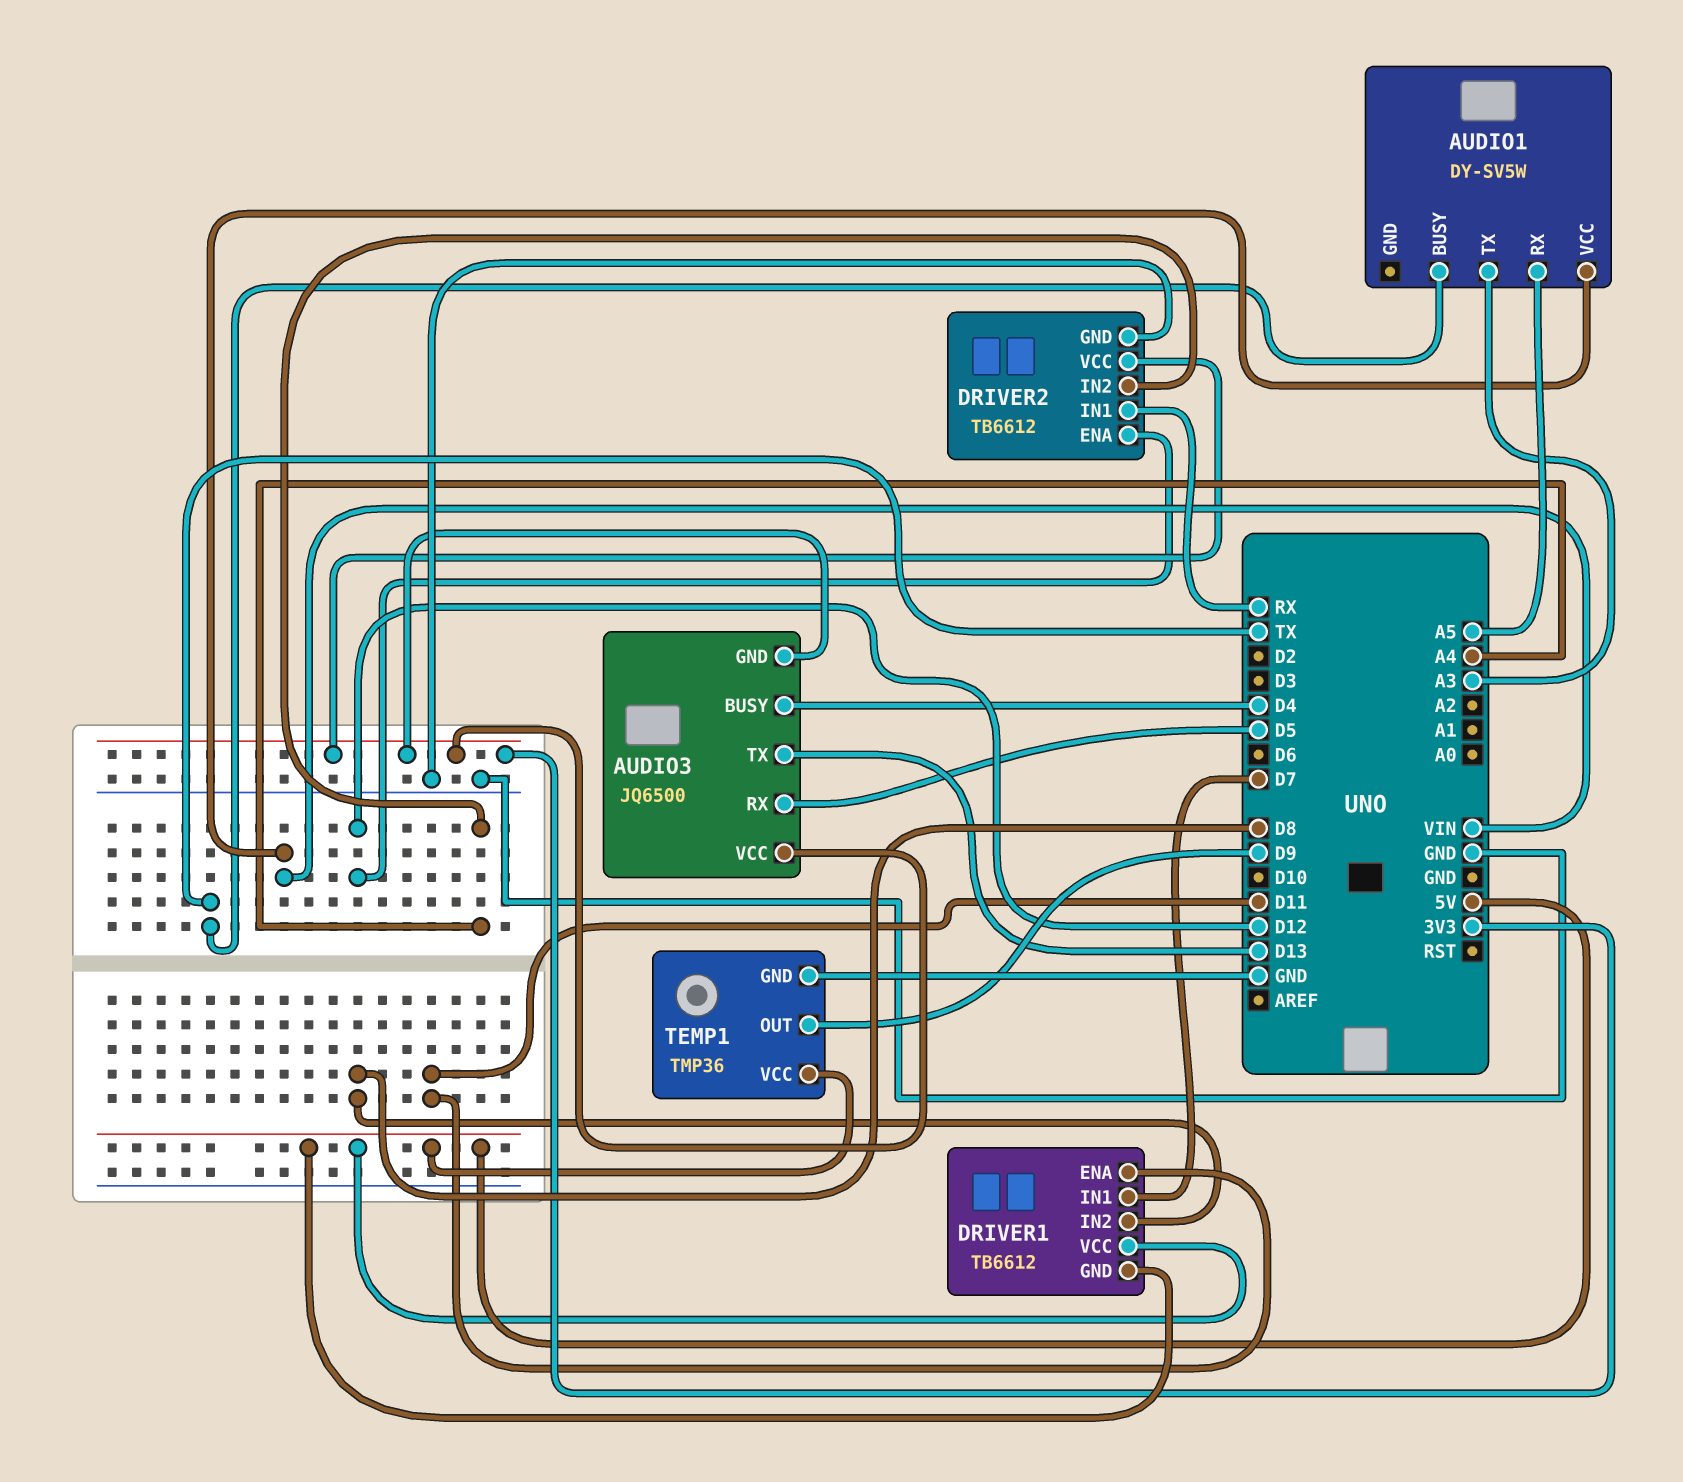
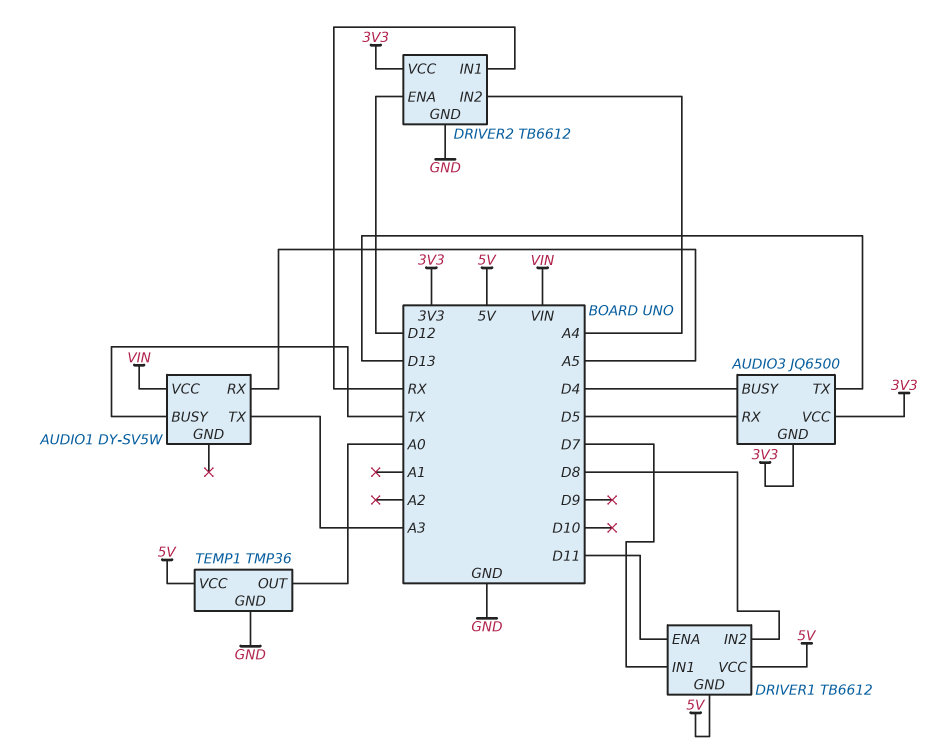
TEMP1 pin OUT: D9 -> A0

